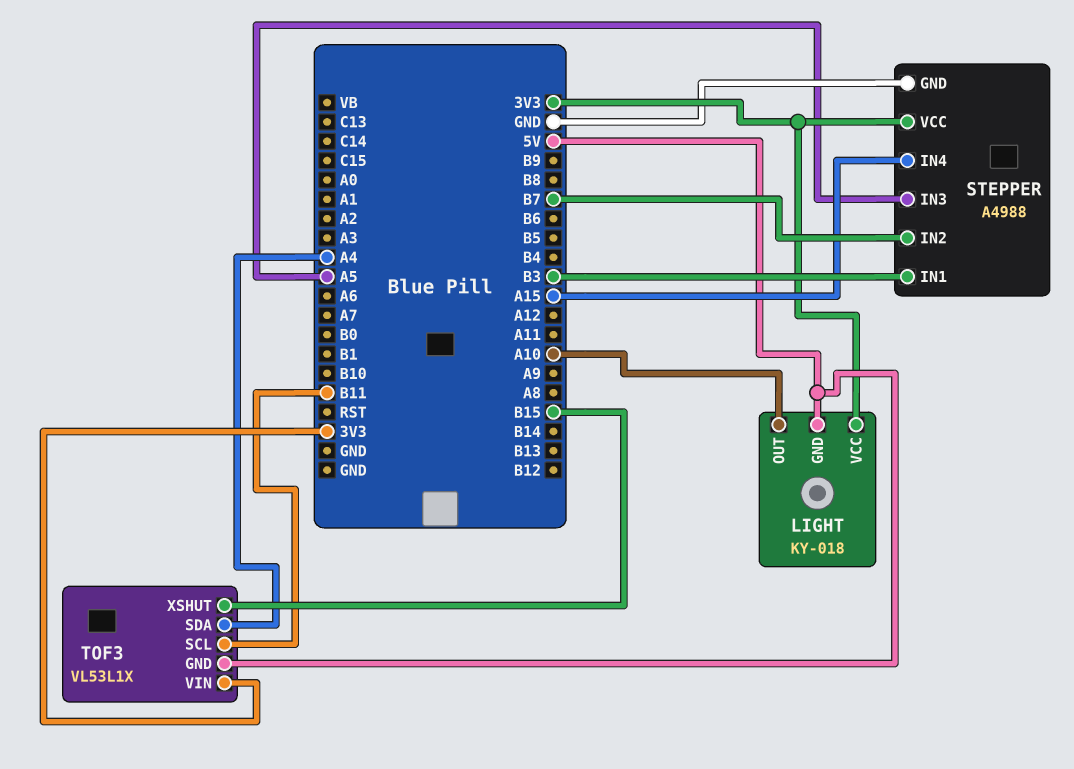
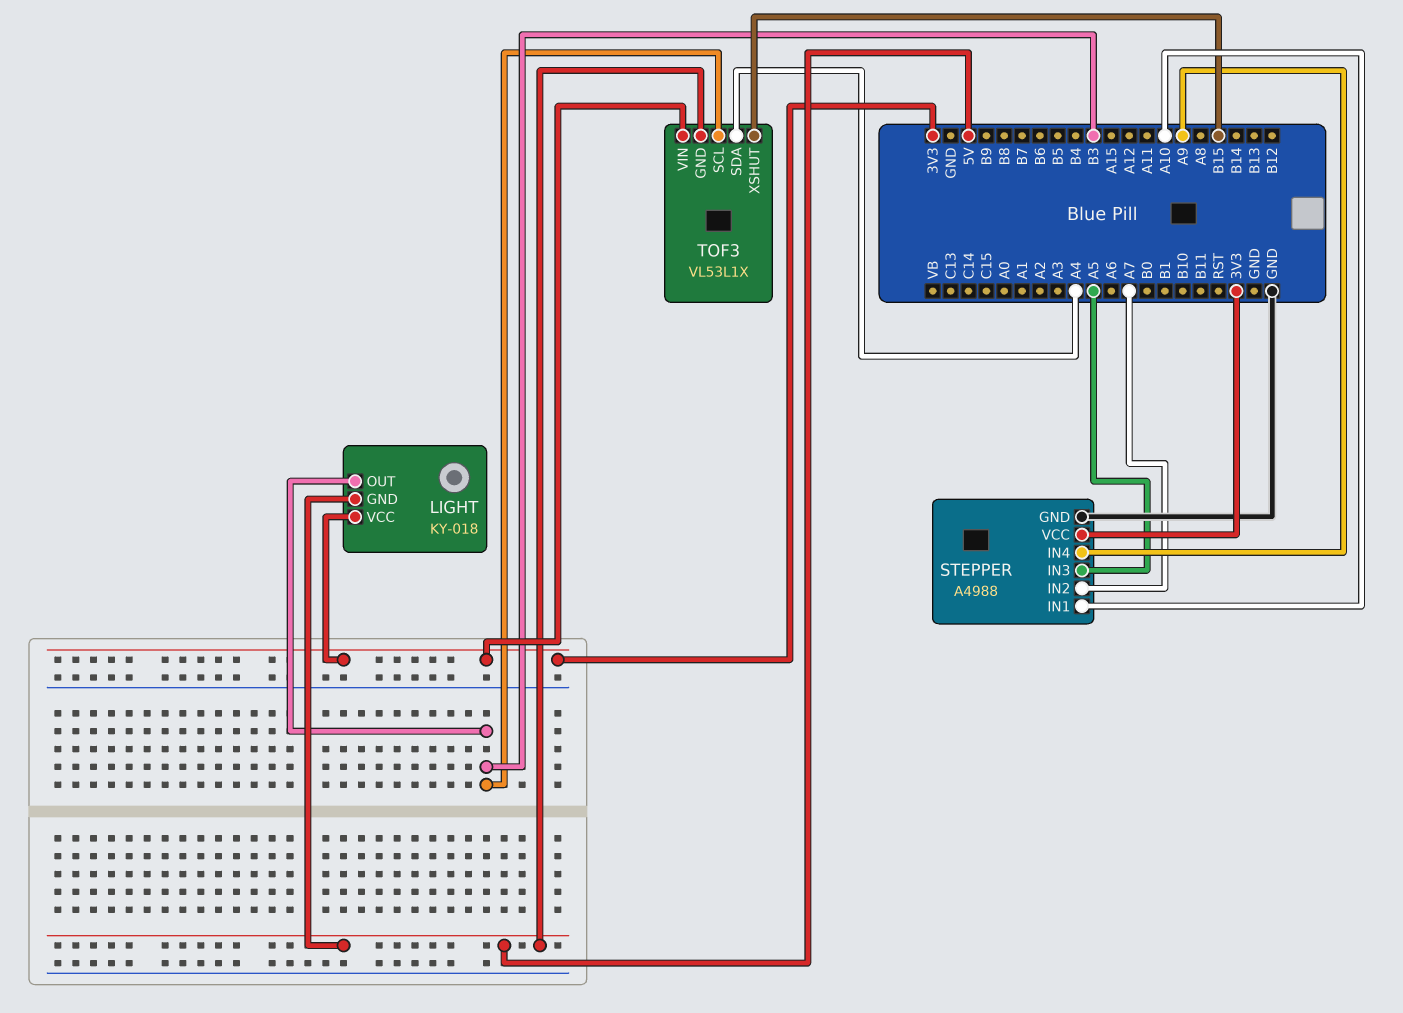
LIGHT pin OUT: A10 -> B3
STEPPER pin IN1: B3 -> A10
STEPPER pin IN2: B7 -> A7
STEPPER pin IN4: A15 -> A9
TOF3 pin SCL: B11 -> B3

